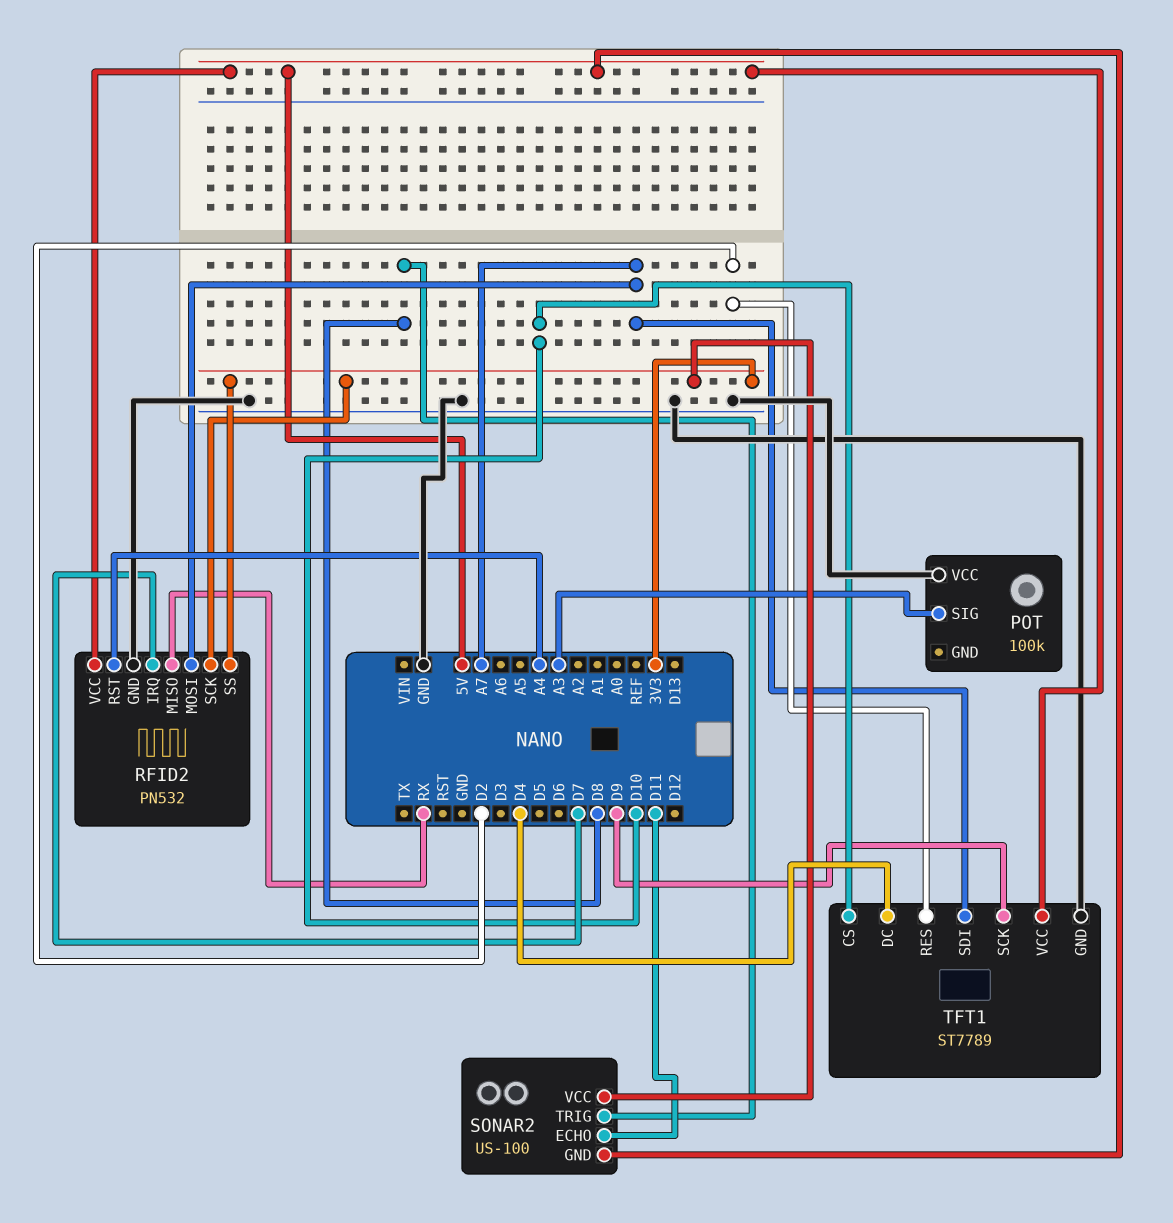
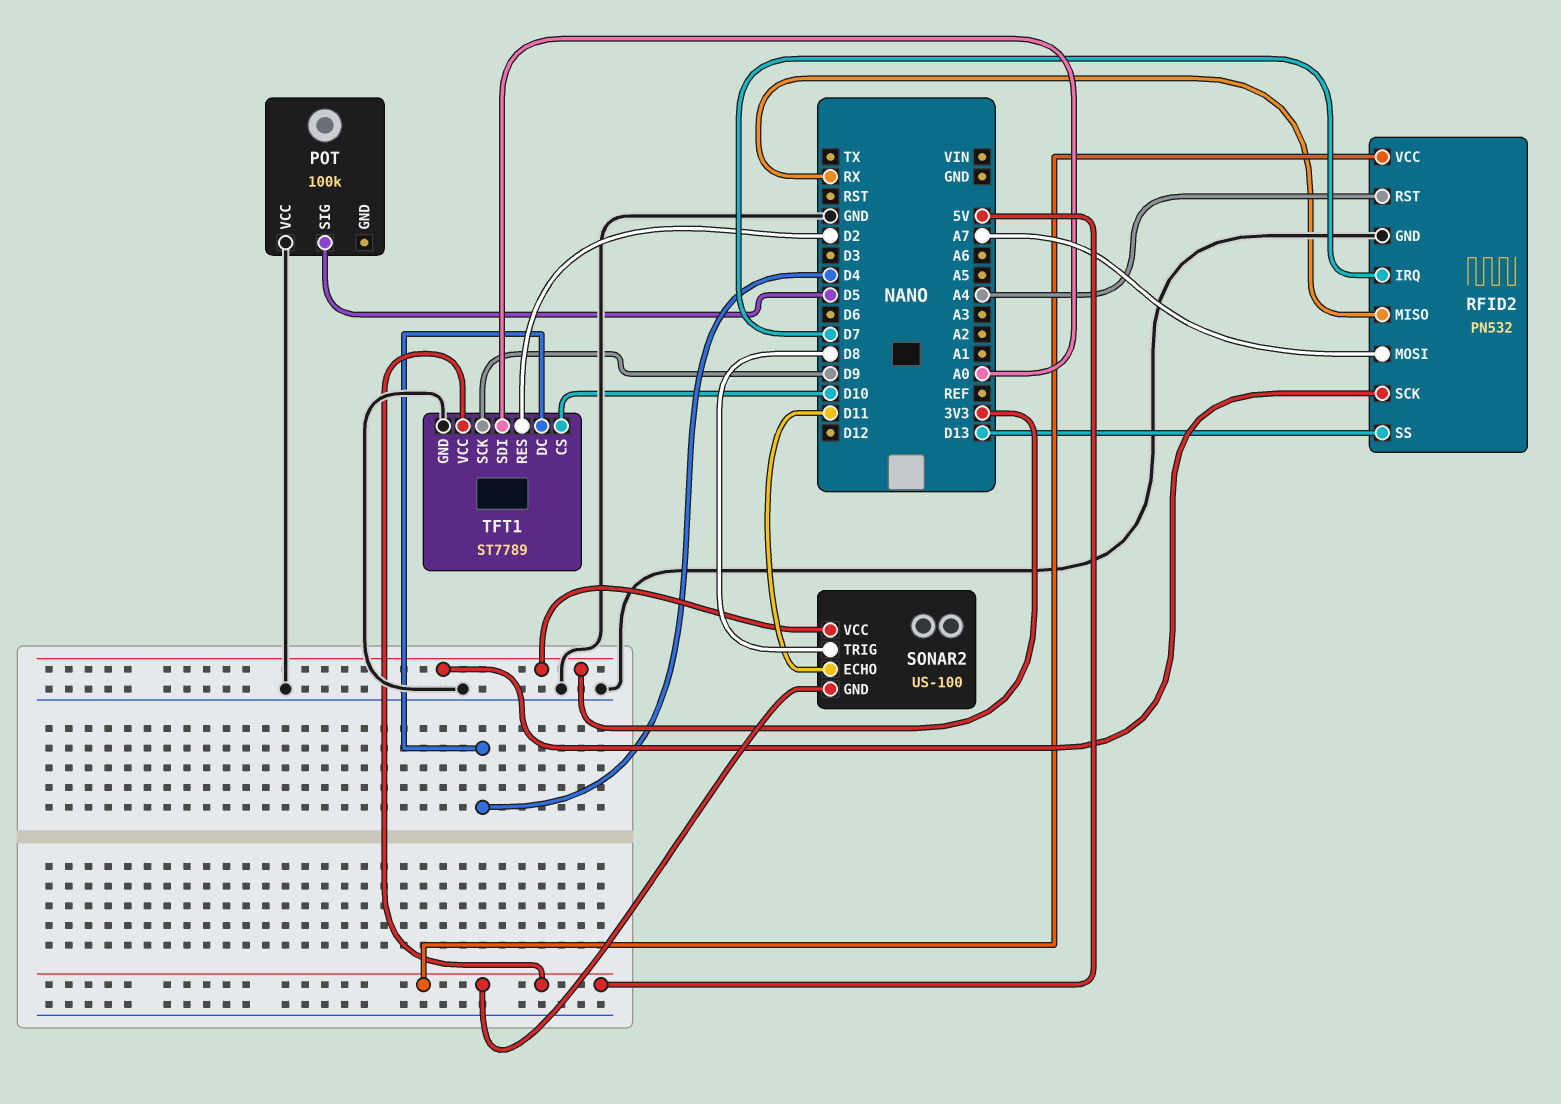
POT pin SIG: A3 -> D5
RFID2 pin SS: 3V3 -> D13
TFT1 pin SDI: A7 -> A0

